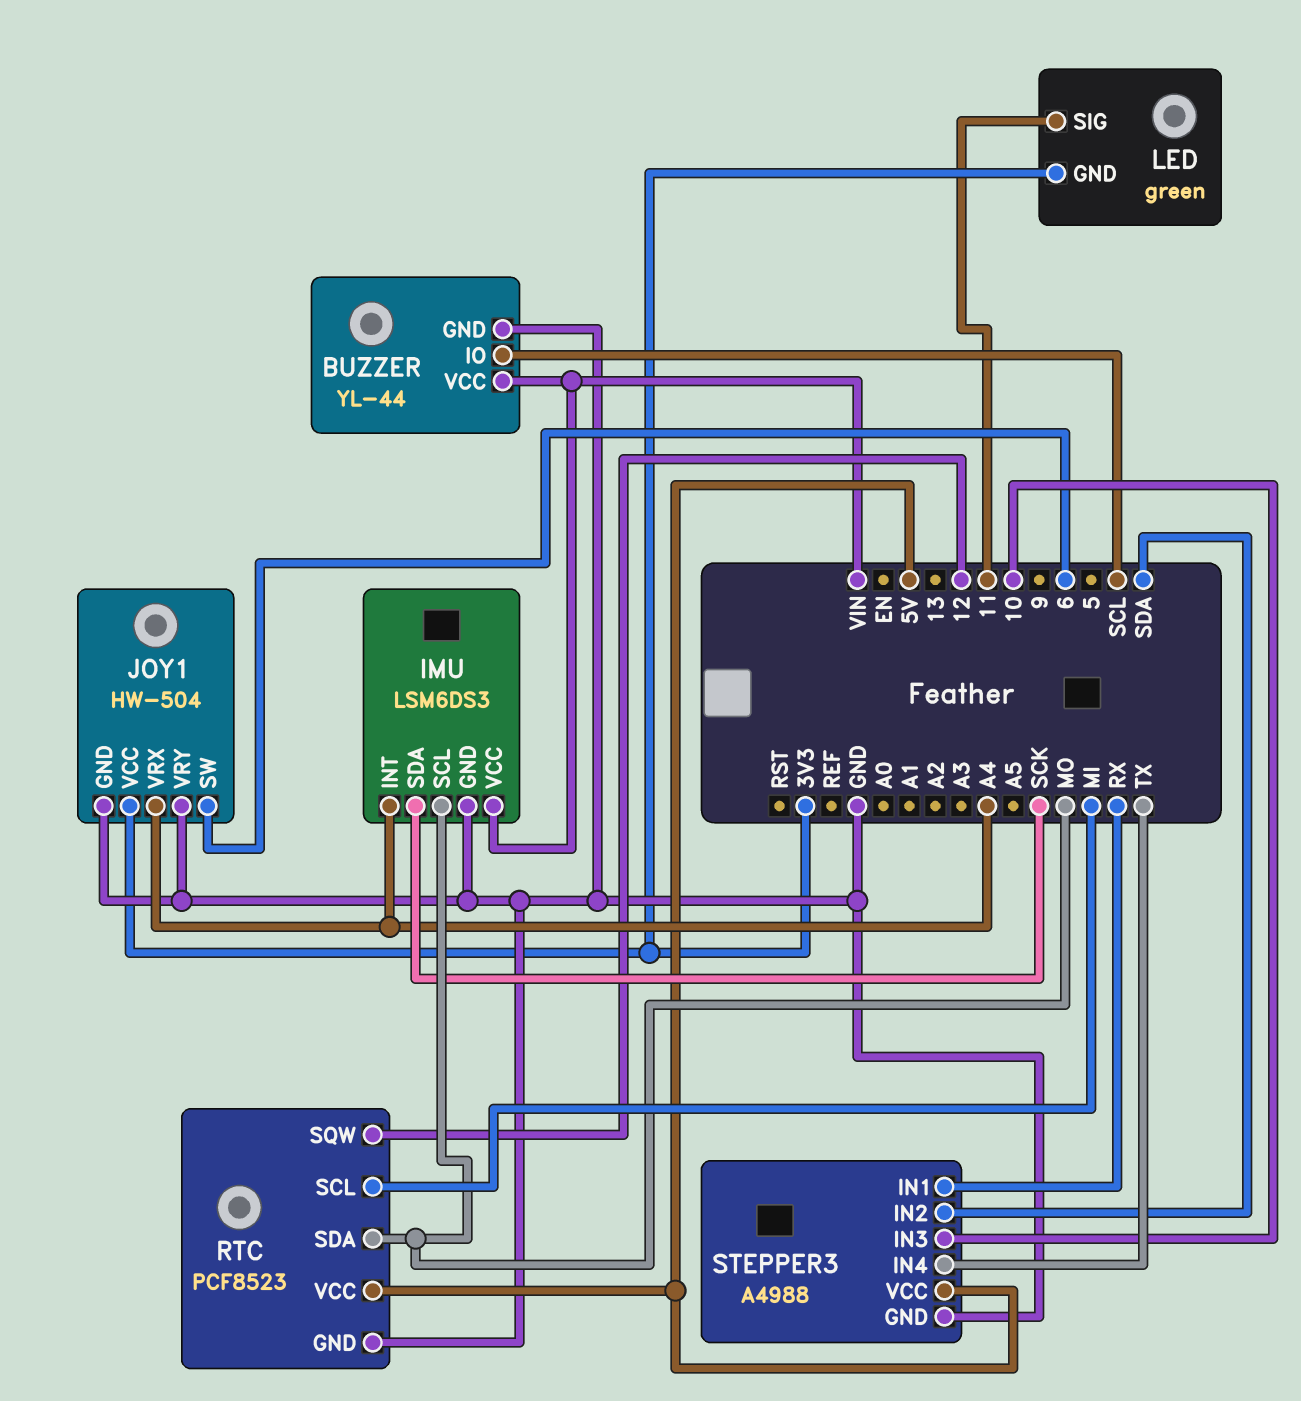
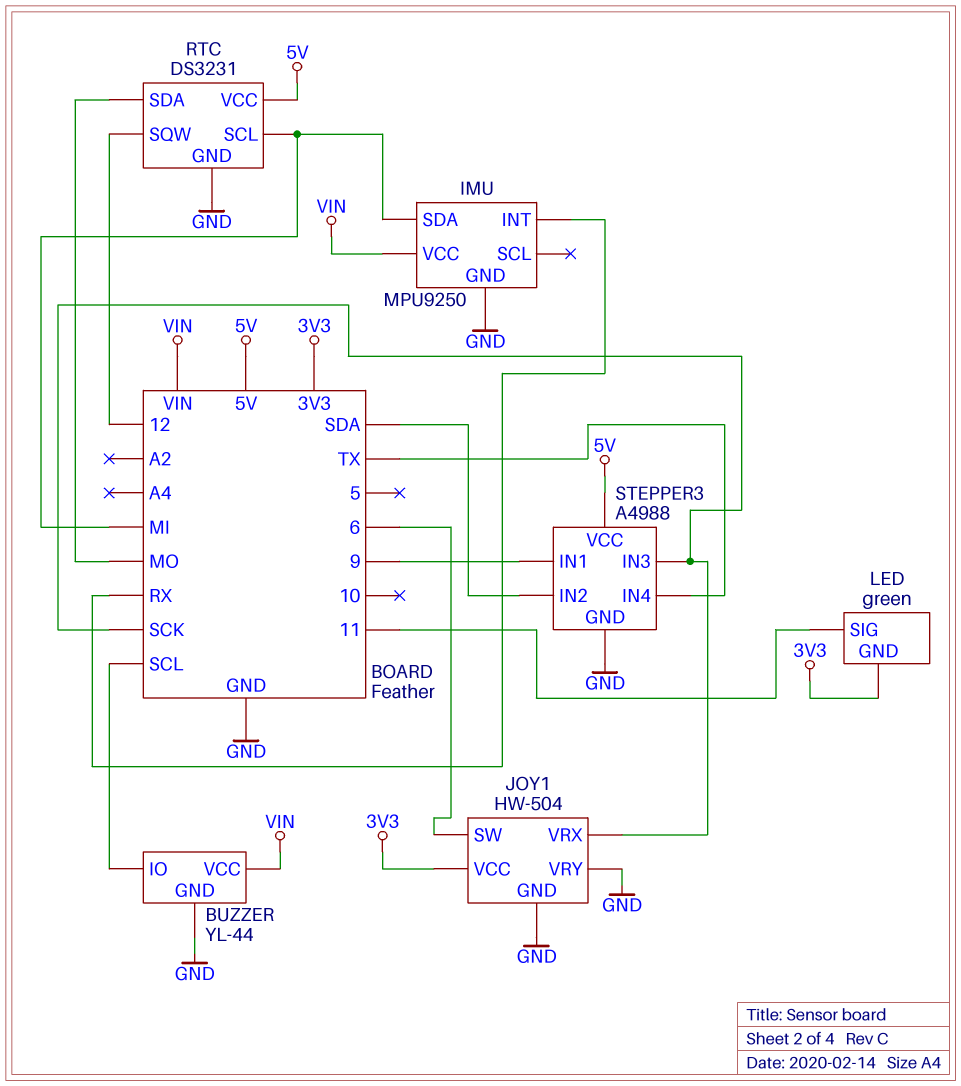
IMU: LSM6DS3 -> MPU9250
IMU pin INT: A4 -> RX
IMU pin SCL: MO -> none
IMU pin SDA: SCK -> MI
JOY1 pin VRX: A4 -> SCK
RTC: PCF8523 -> DS3231
STEPPER3 pin IN1: RX -> 9
STEPPER3 pin IN3: 10 -> SCK

